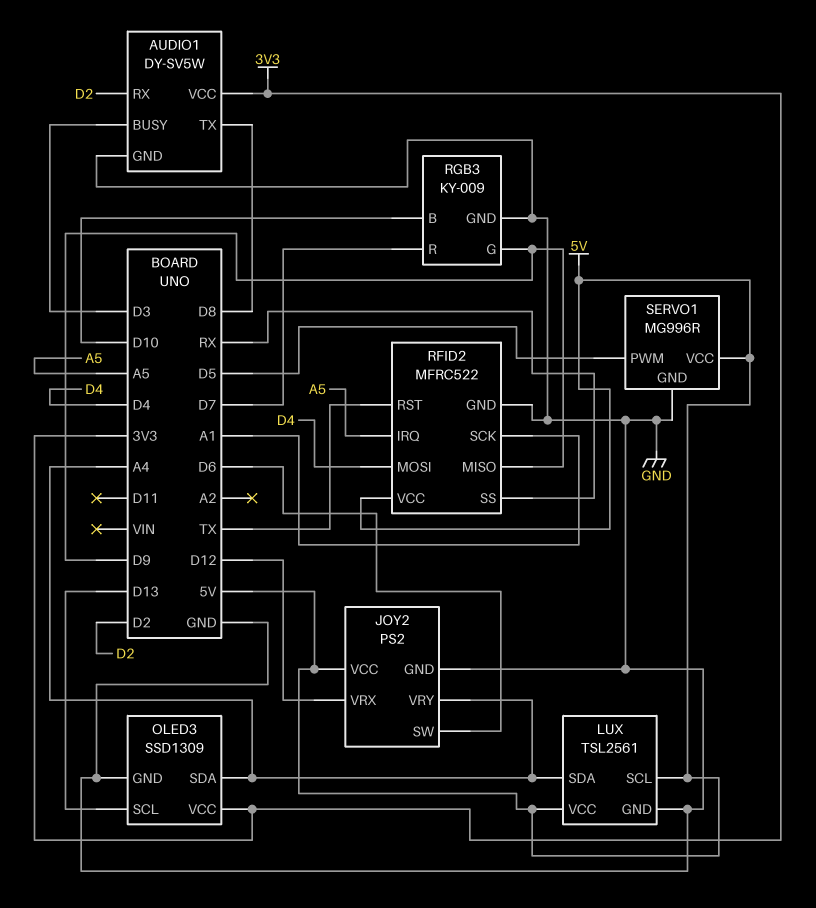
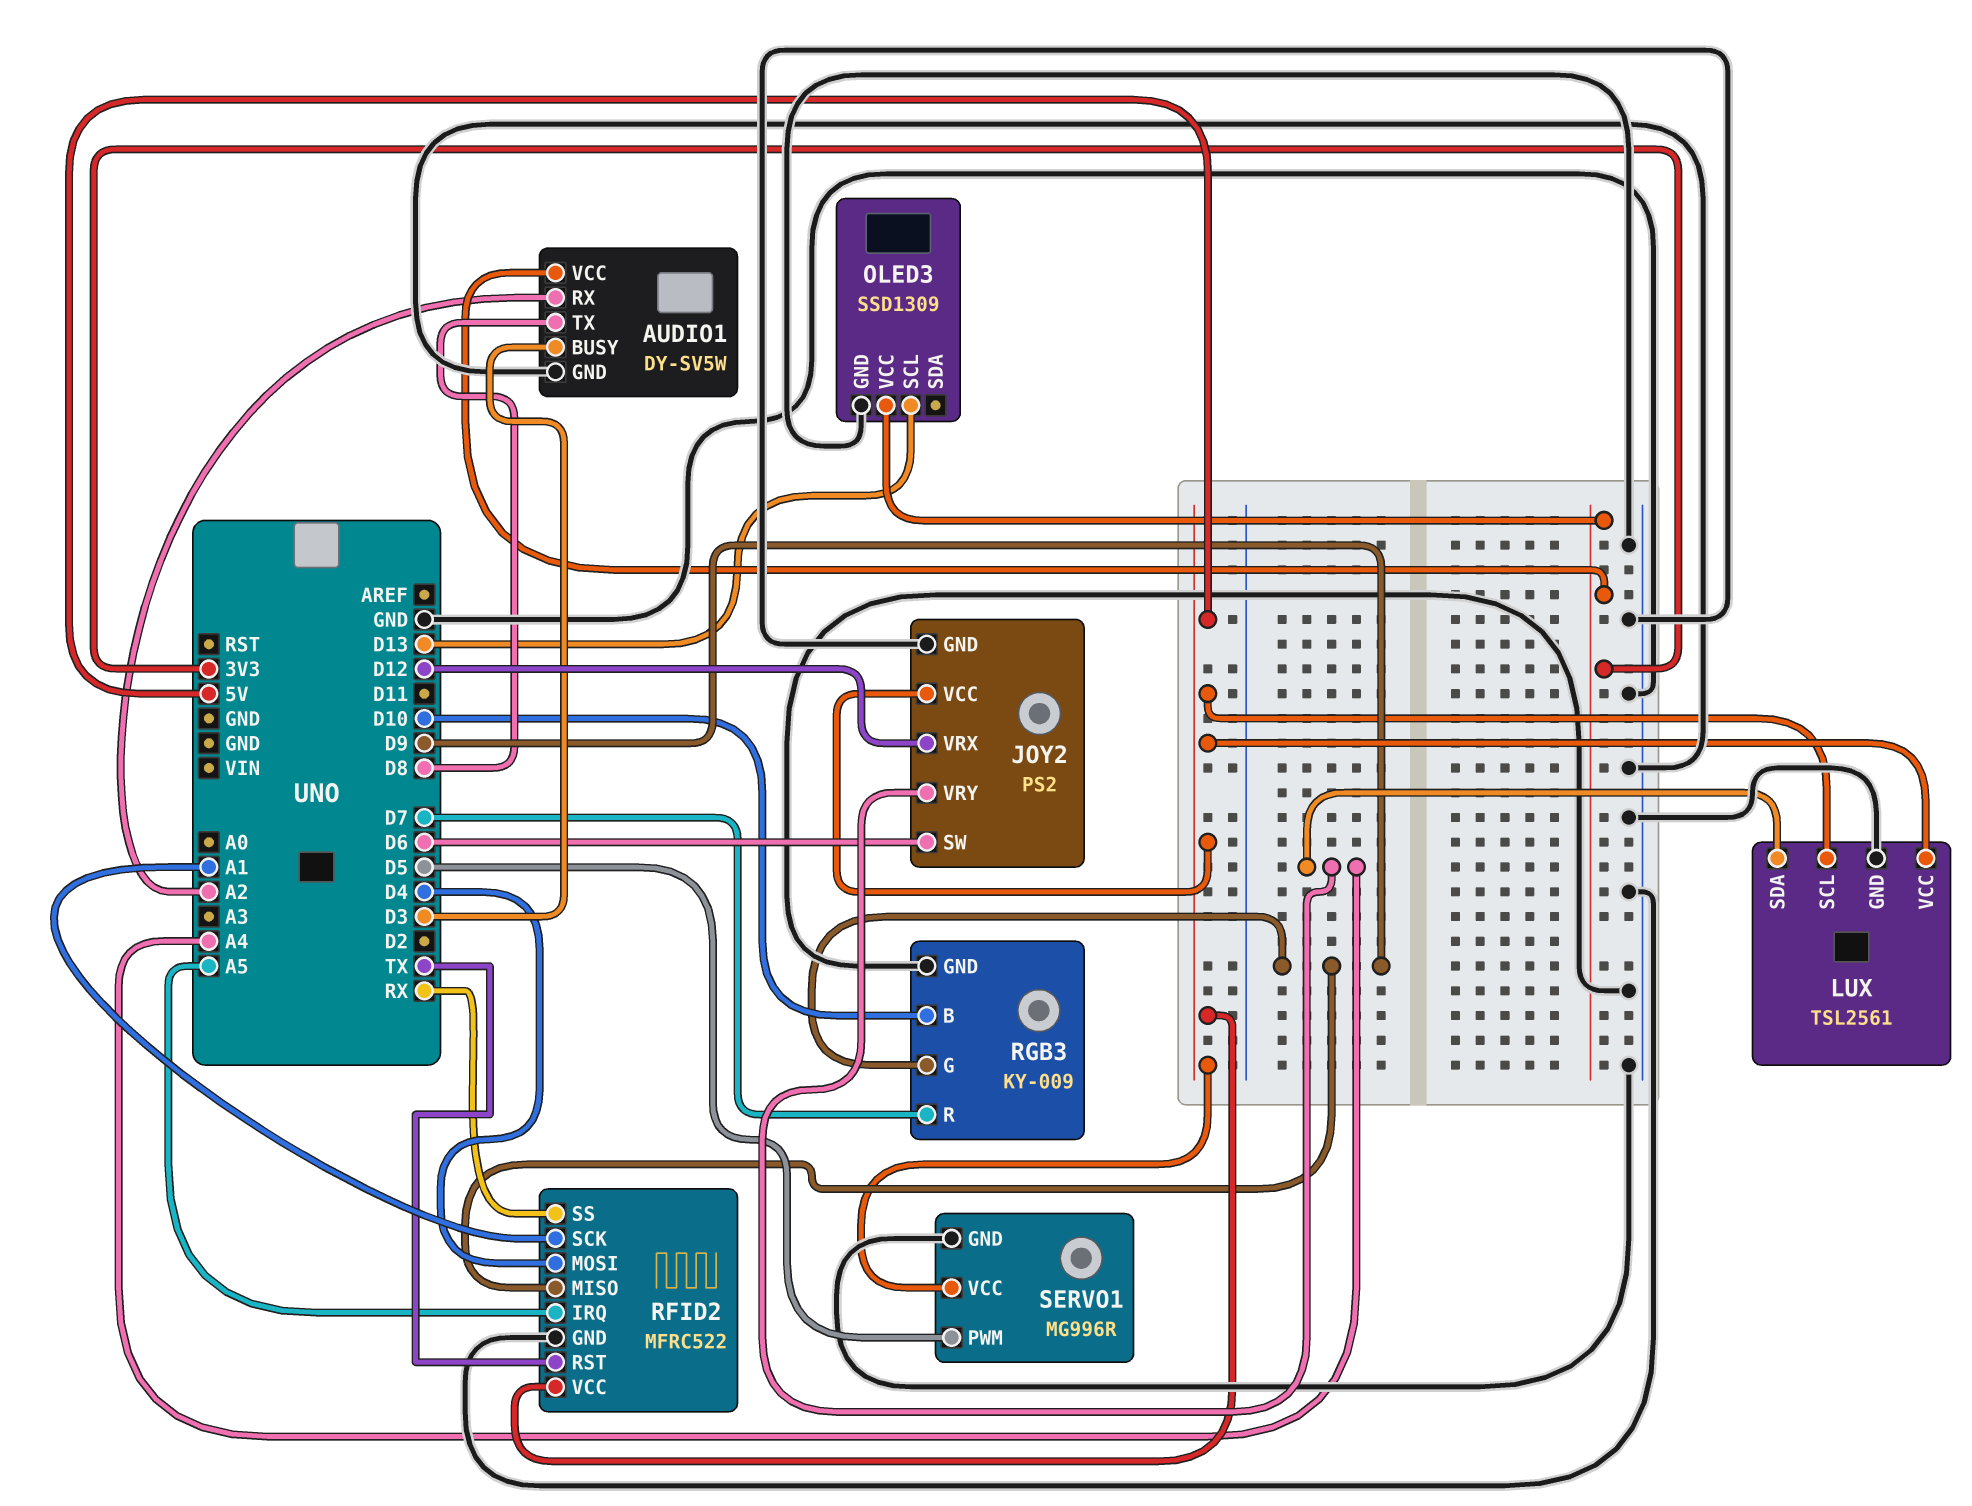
AUDIO1 pin RX: D2 -> A2
OLED3 pin SDA: A4 -> none

